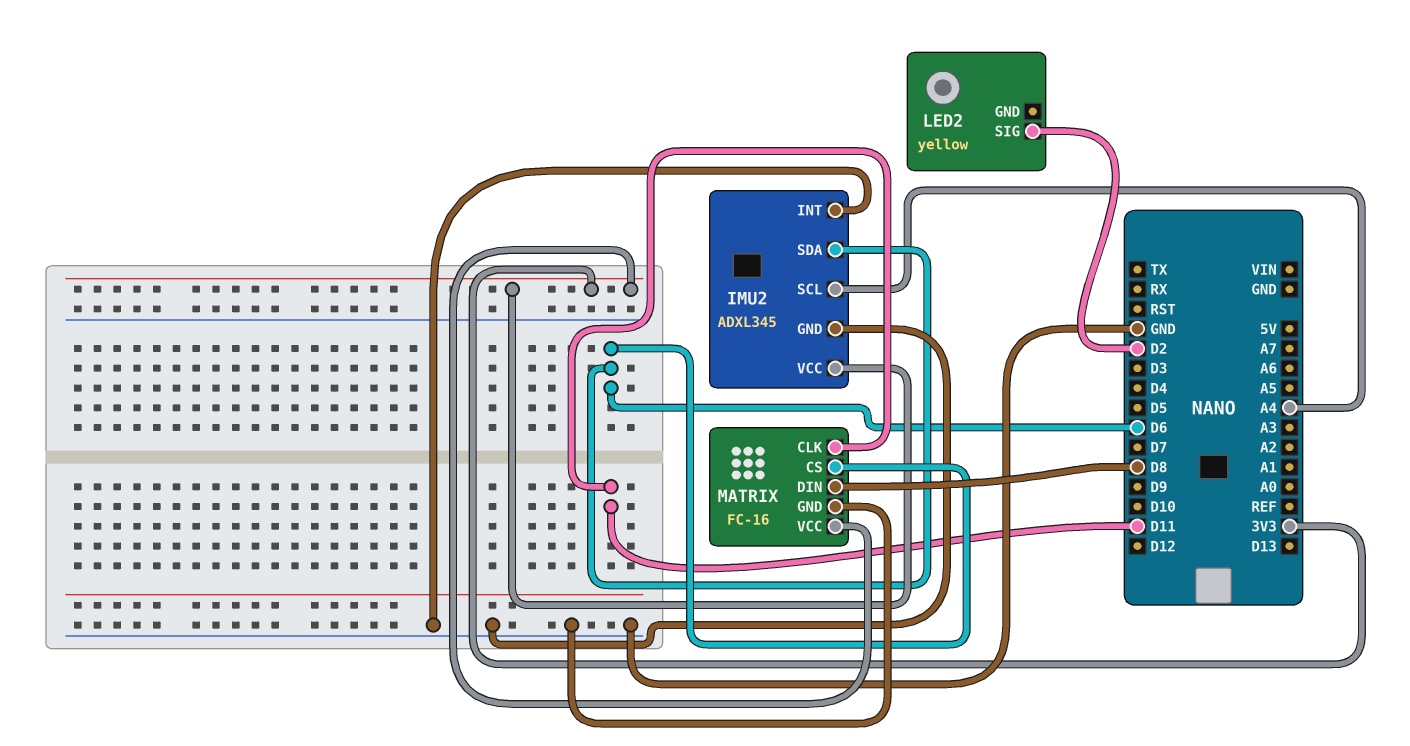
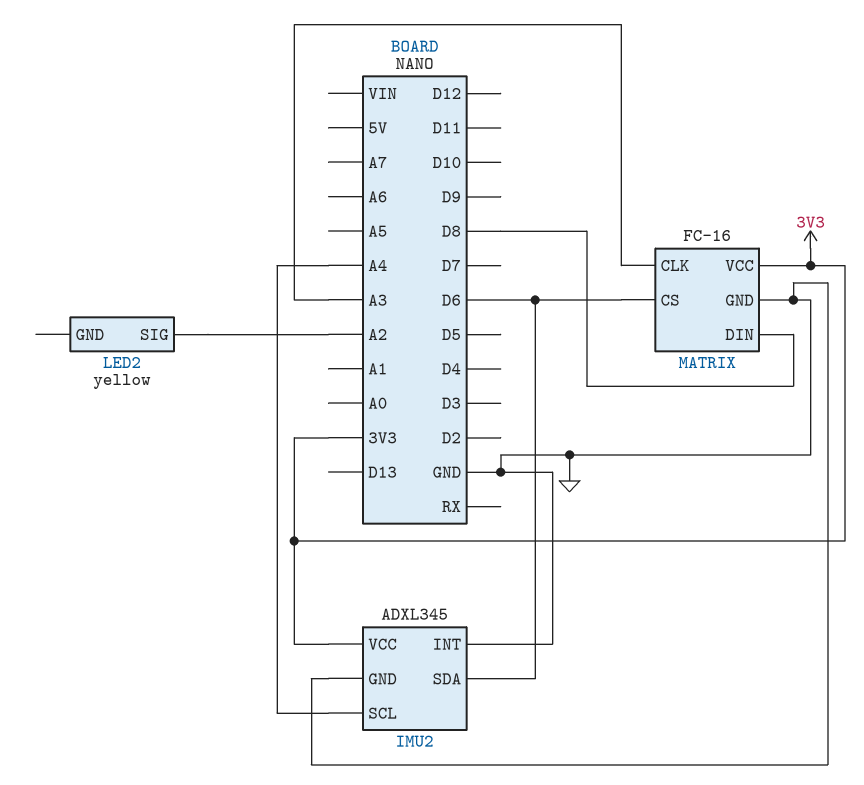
LED2 pin SIG: D2 -> A2
MATRIX pin CLK: D11 -> A3

